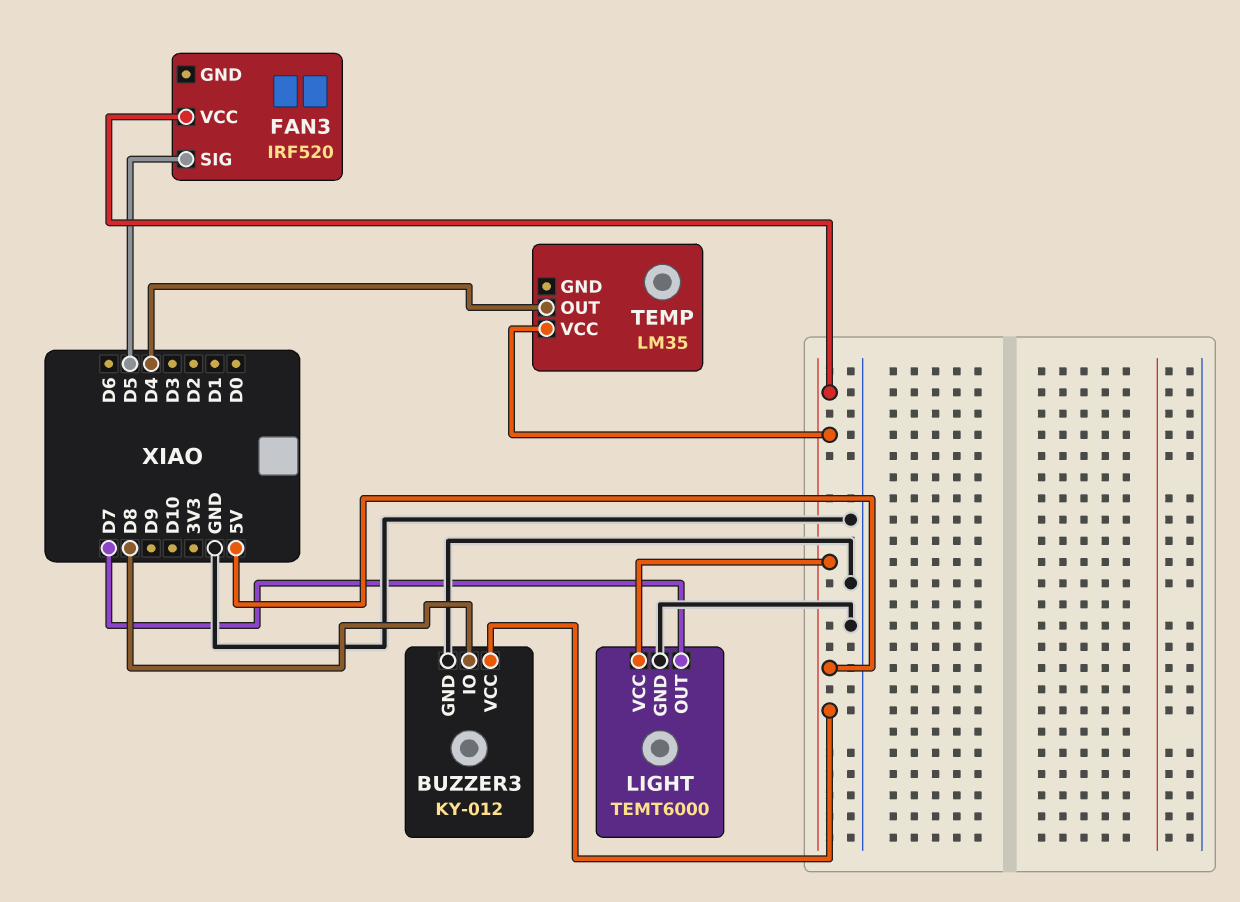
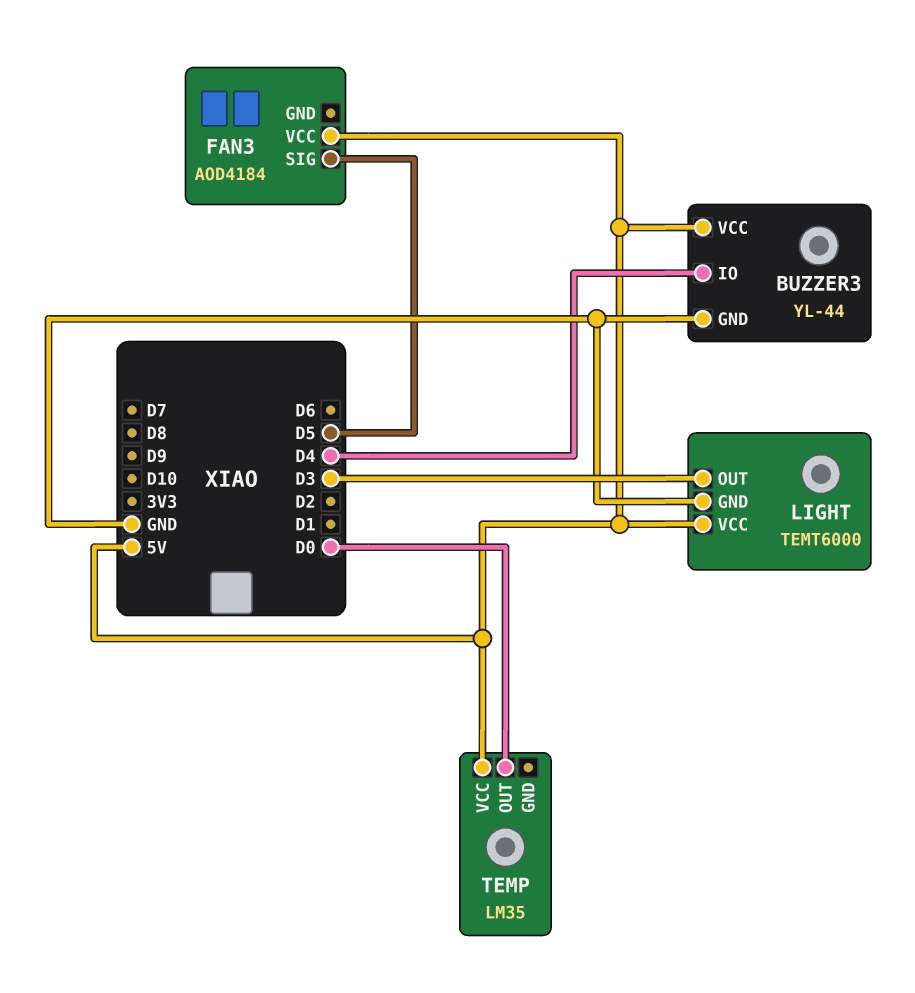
BUZZER3: KY-012 -> YL-44
BUZZER3 pin IO: D8 -> D4
FAN3: IRF520 -> AOD4184
LIGHT pin OUT: D7 -> D3
TEMP pin OUT: D4 -> D0

